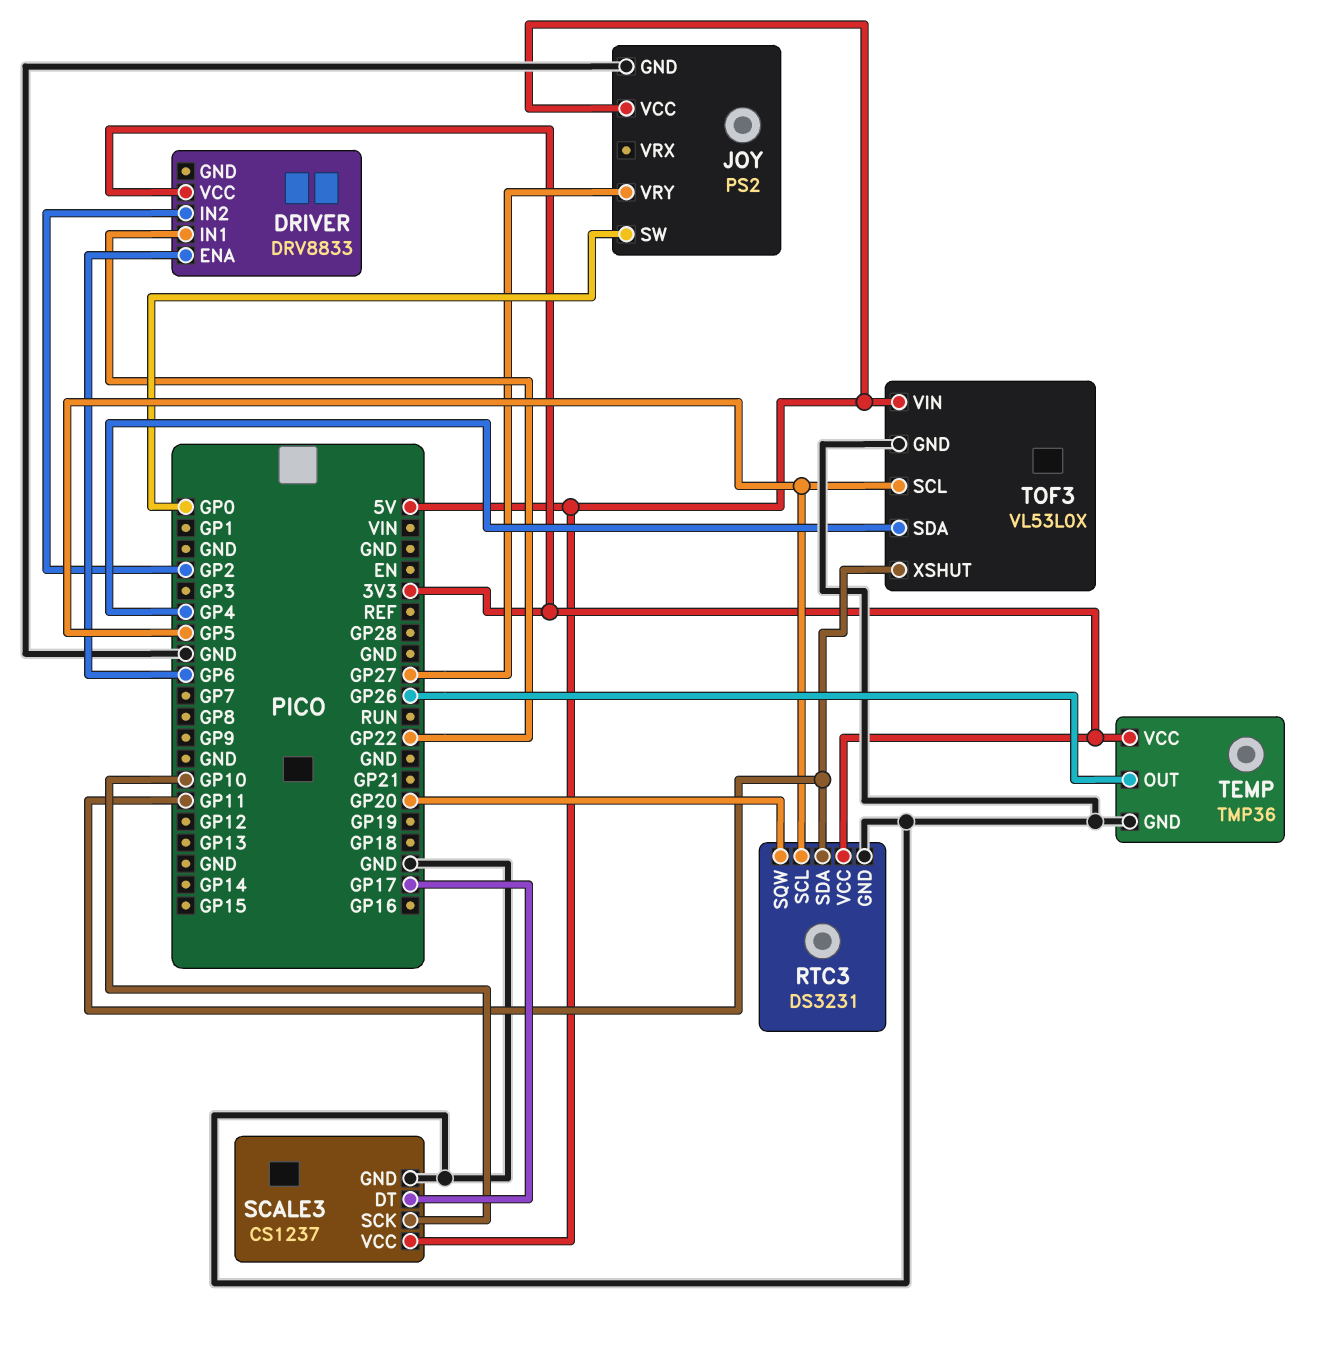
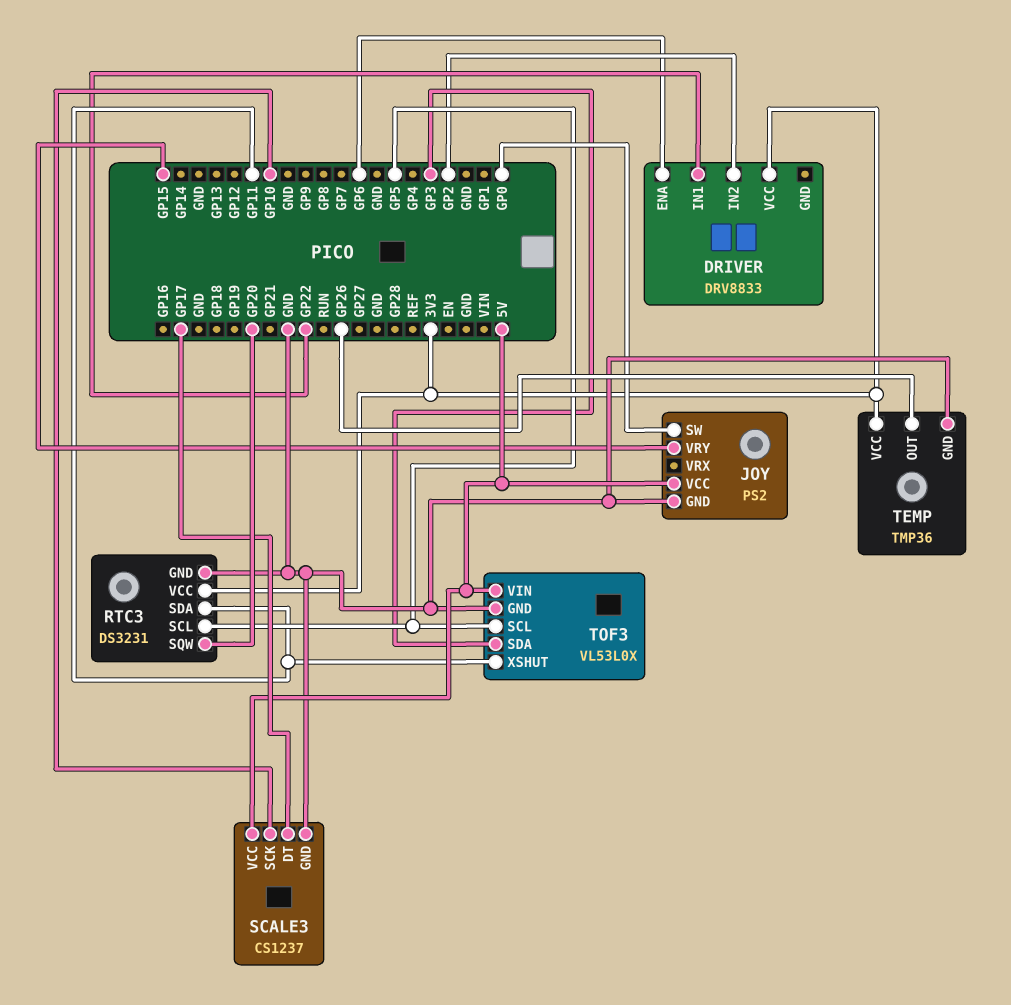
JOY pin VRY: GP27 -> GP15
TOF3 pin SDA: GP4 -> GP3

